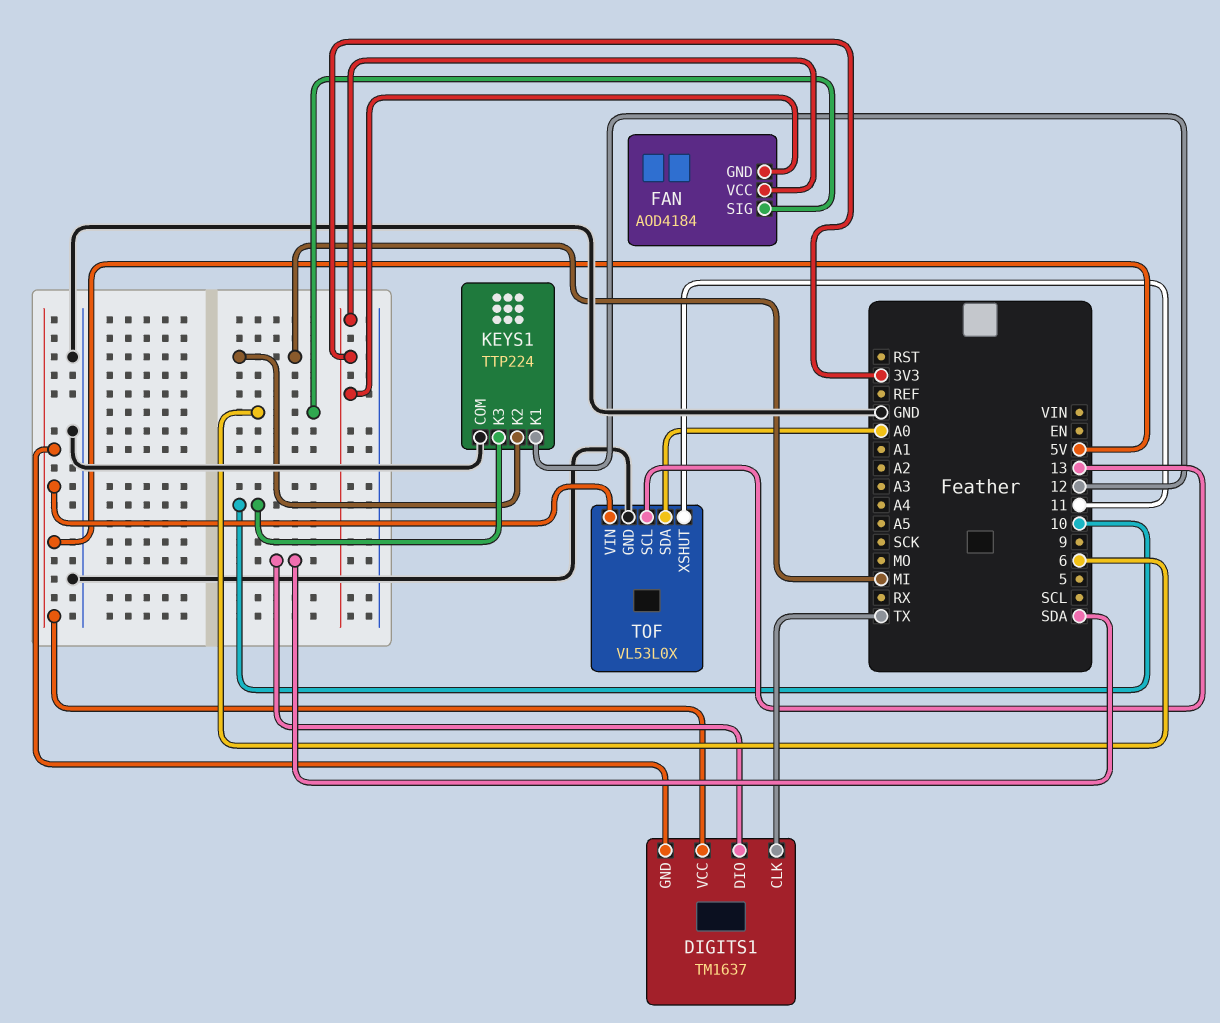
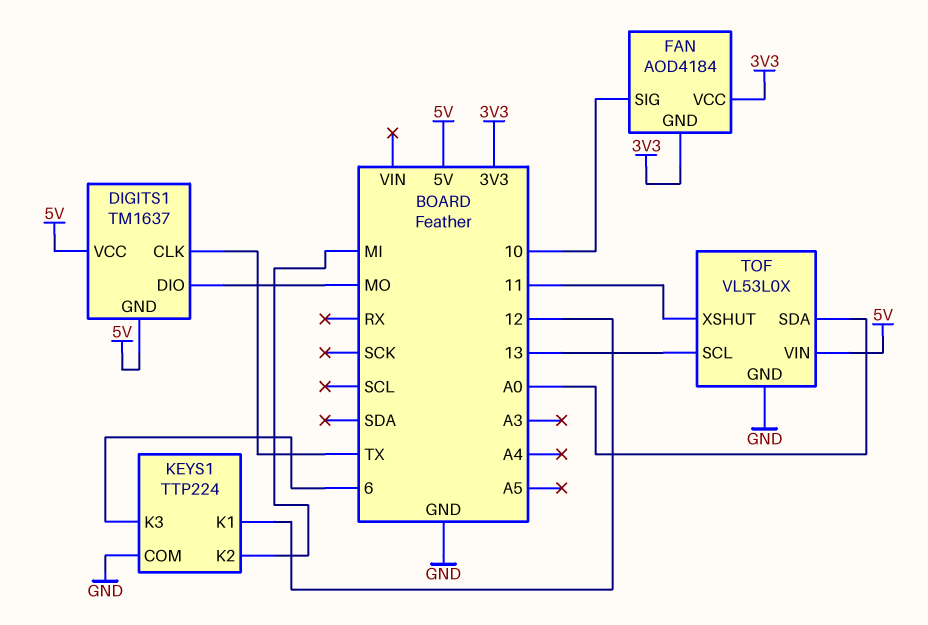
DIGITS1 pin DIO: SDA -> MO
FAN pin SIG: 6 -> 10
KEYS1 pin K3: 10 -> 6

